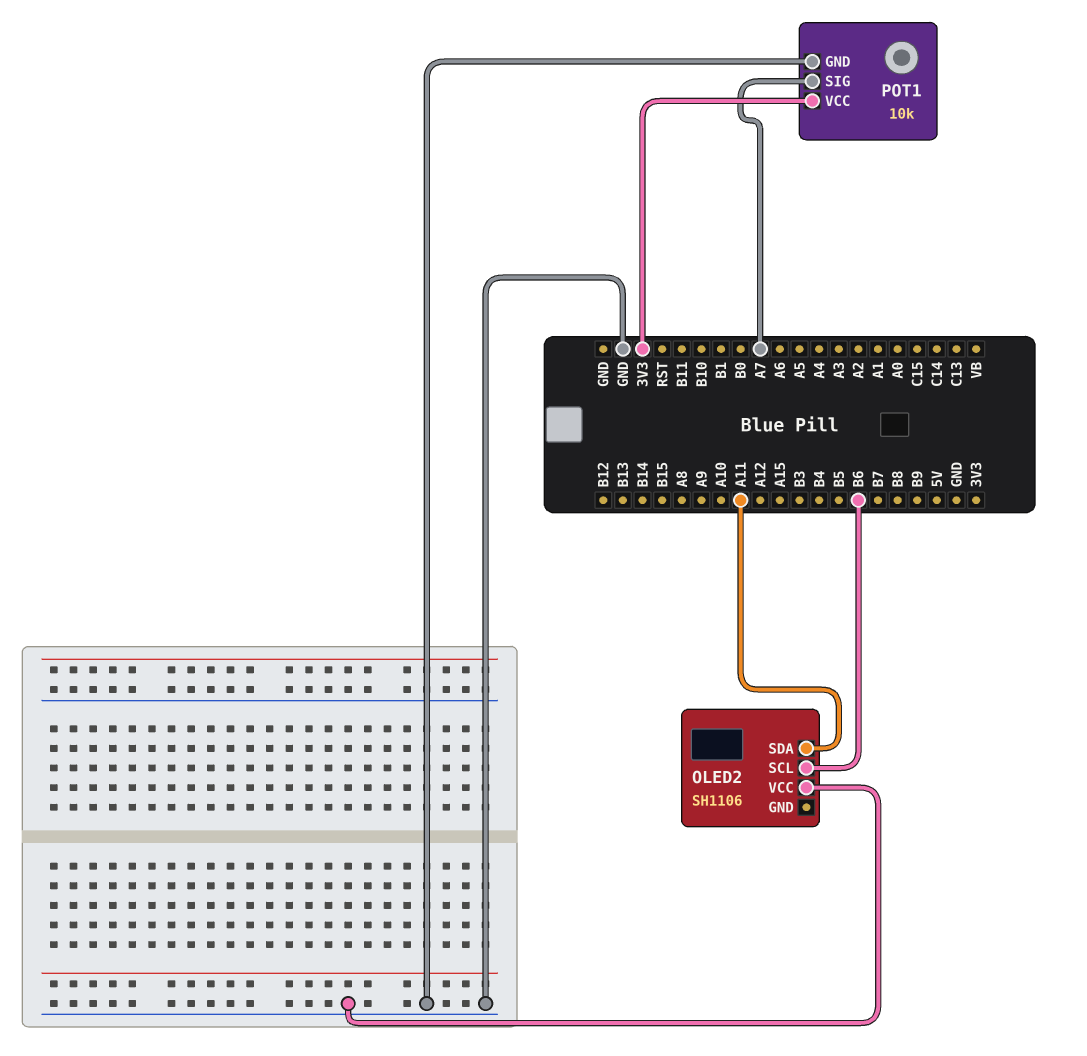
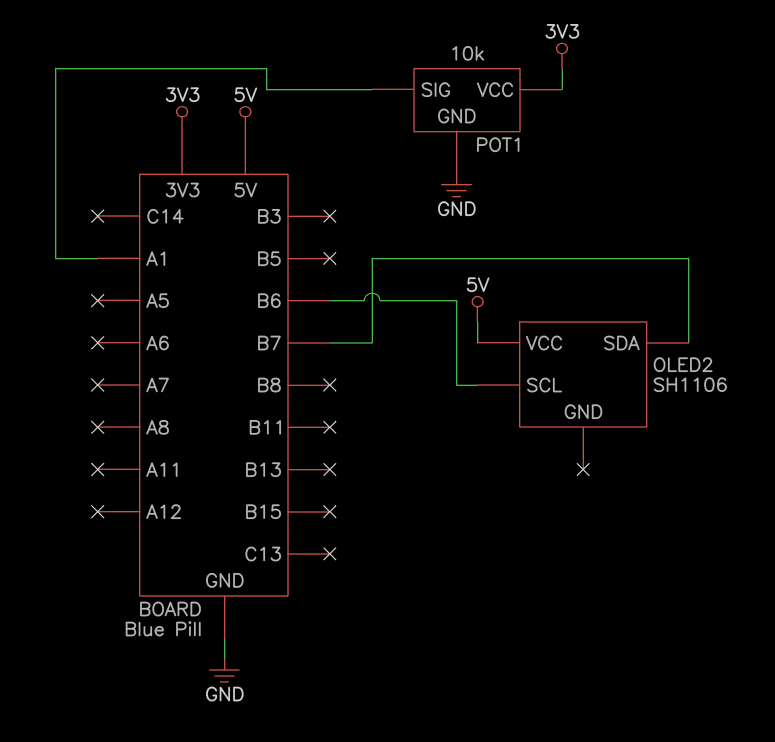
OLED2 pin SDA: A11 -> B7
OLED2 pin VCC: GND -> 5V
POT1 pin SIG: A7 -> A1

